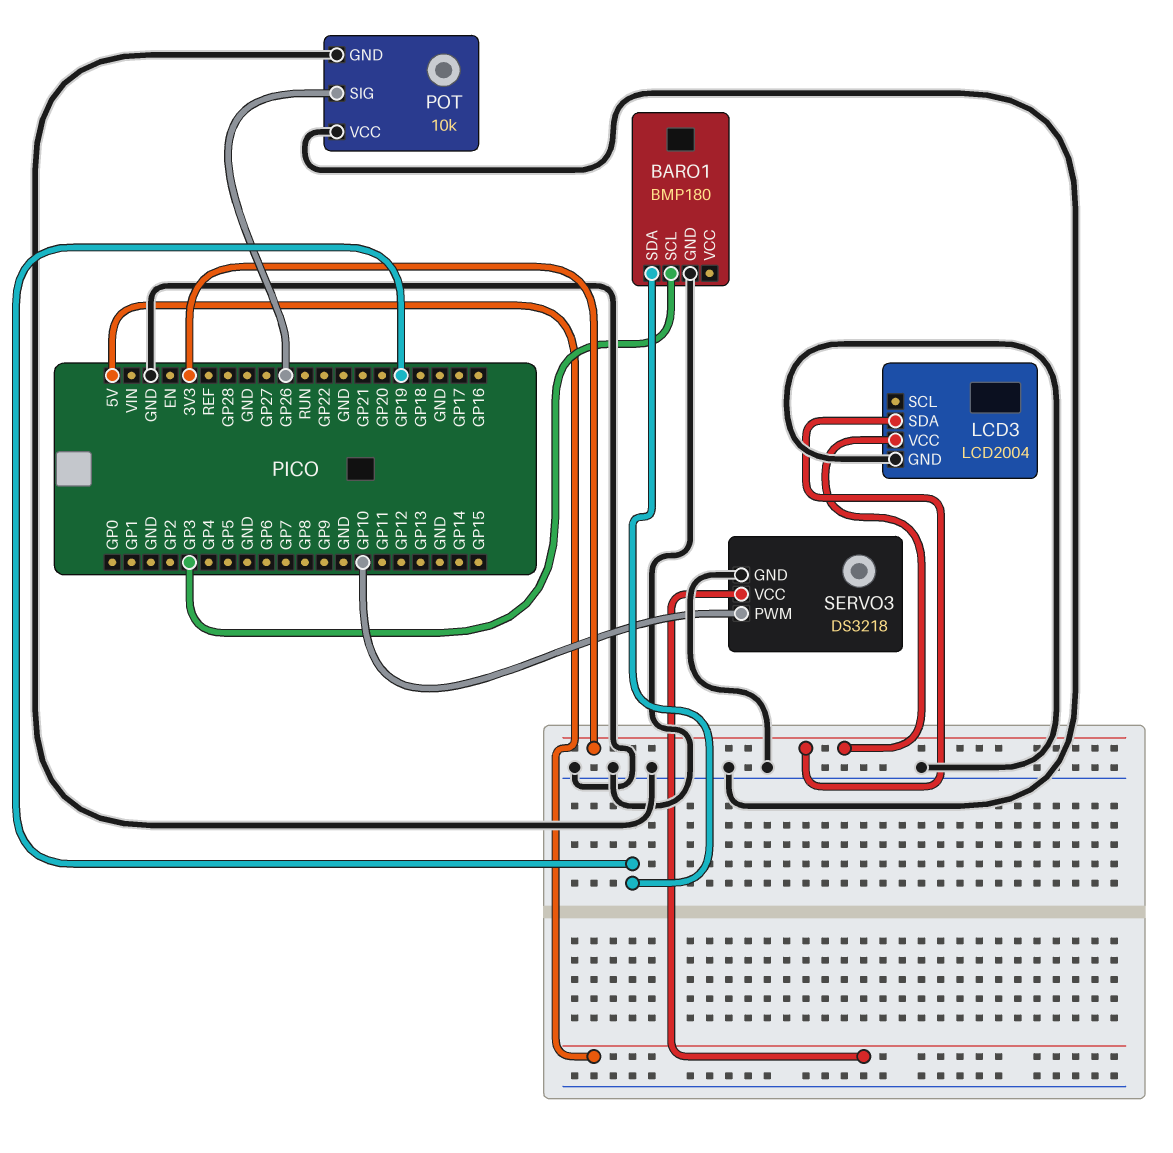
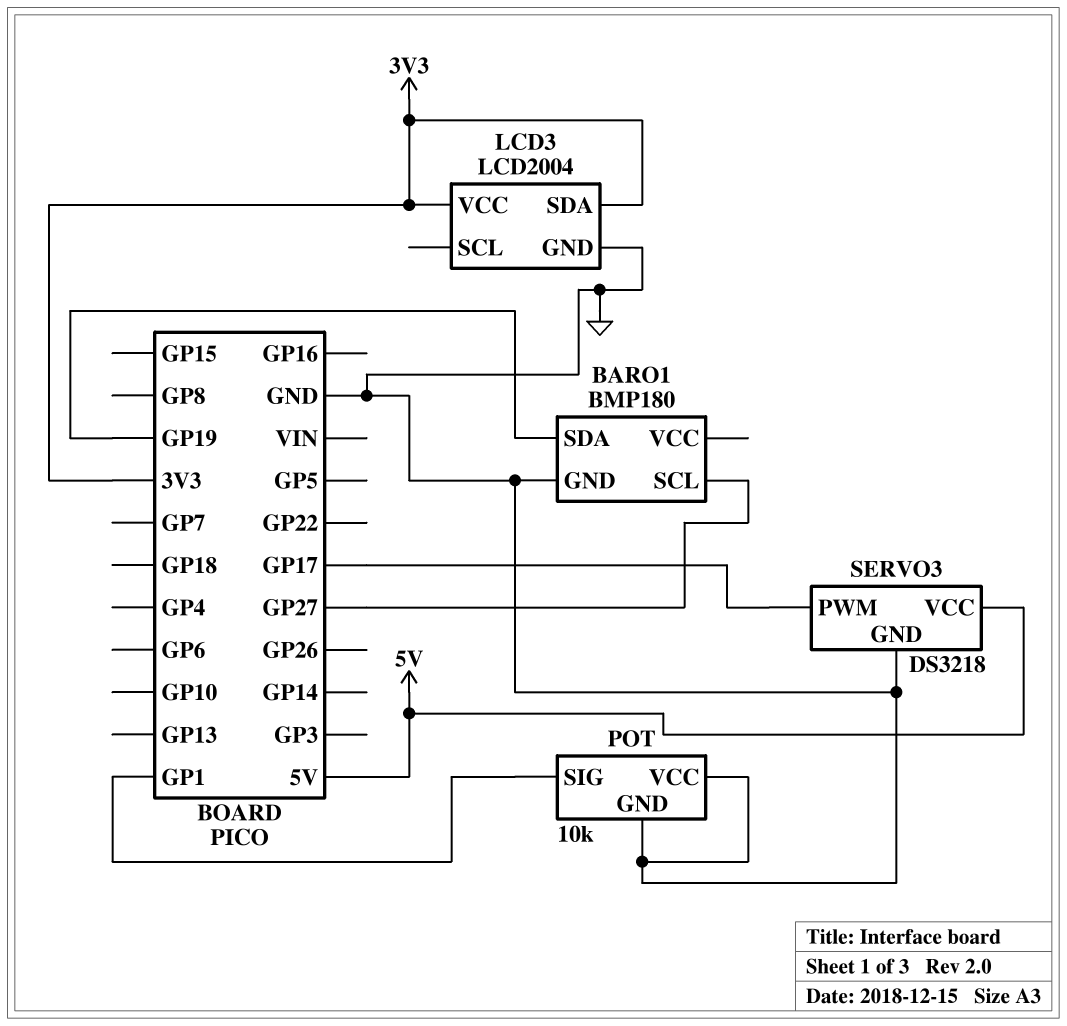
BARO1 pin SCL: GP3 -> GP27
POT pin SIG: GP26 -> GP1
SERVO3 pin PWM: GP10 -> GP17

